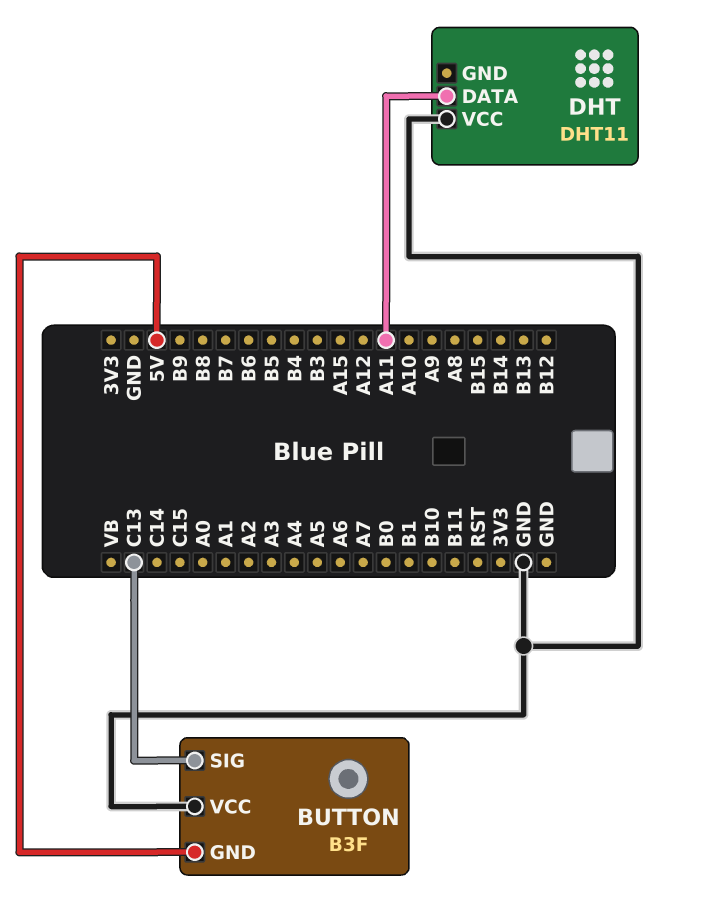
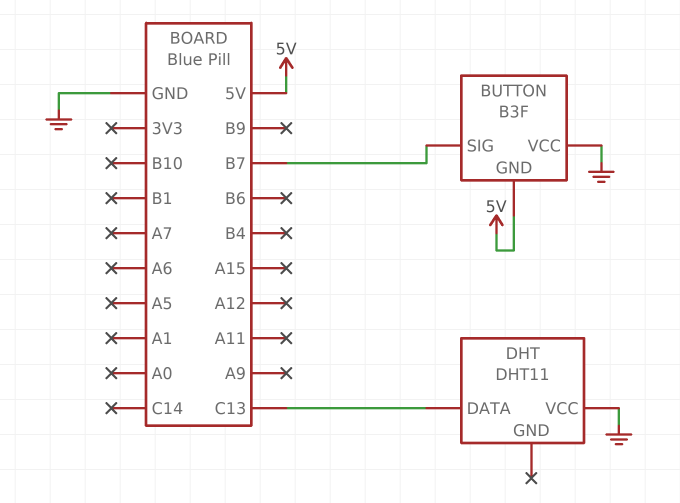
BUTTON pin SIG: C13 -> B7
DHT pin DATA: A11 -> C13

